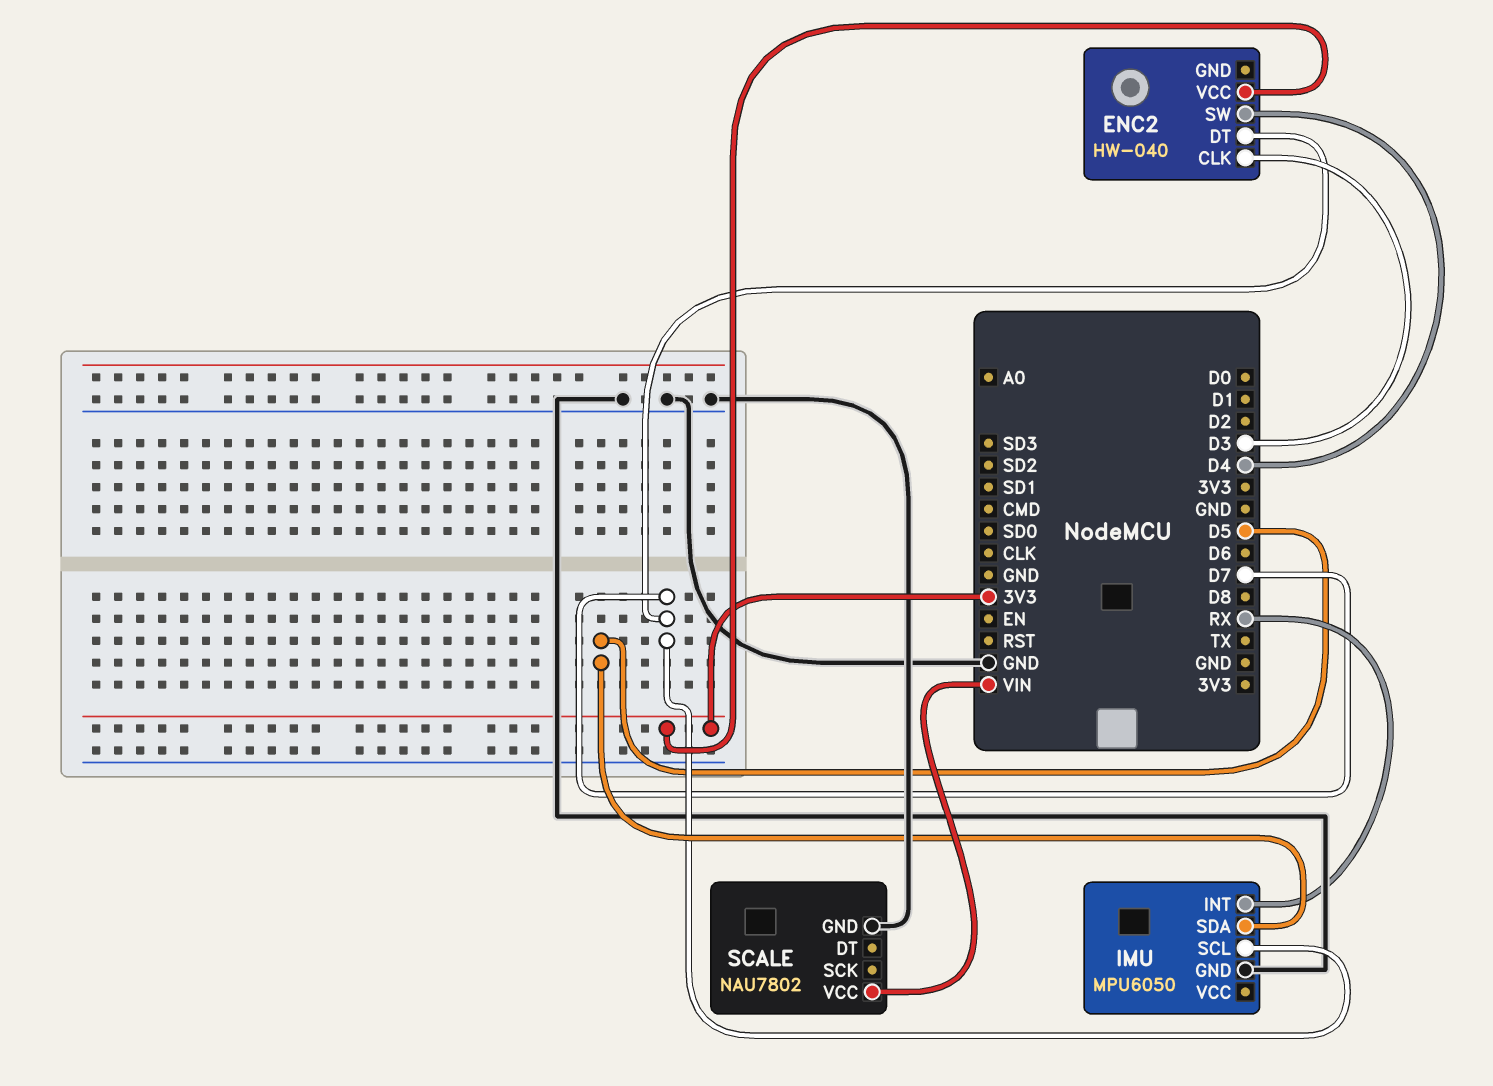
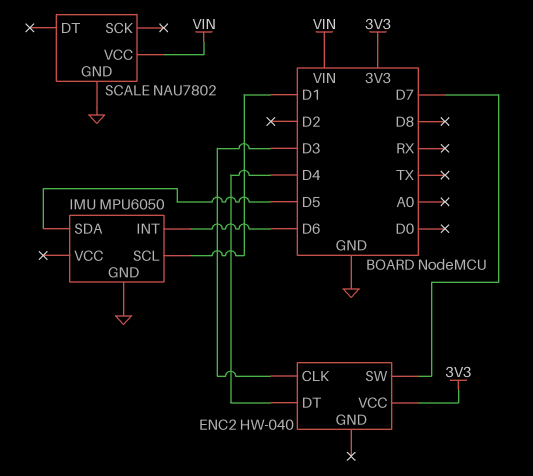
ENC2 pin DT: D7 -> D4
ENC2 pin SW: D4 -> D7
IMU pin INT: RX -> D6
IMU pin SCL: D7 -> D1

